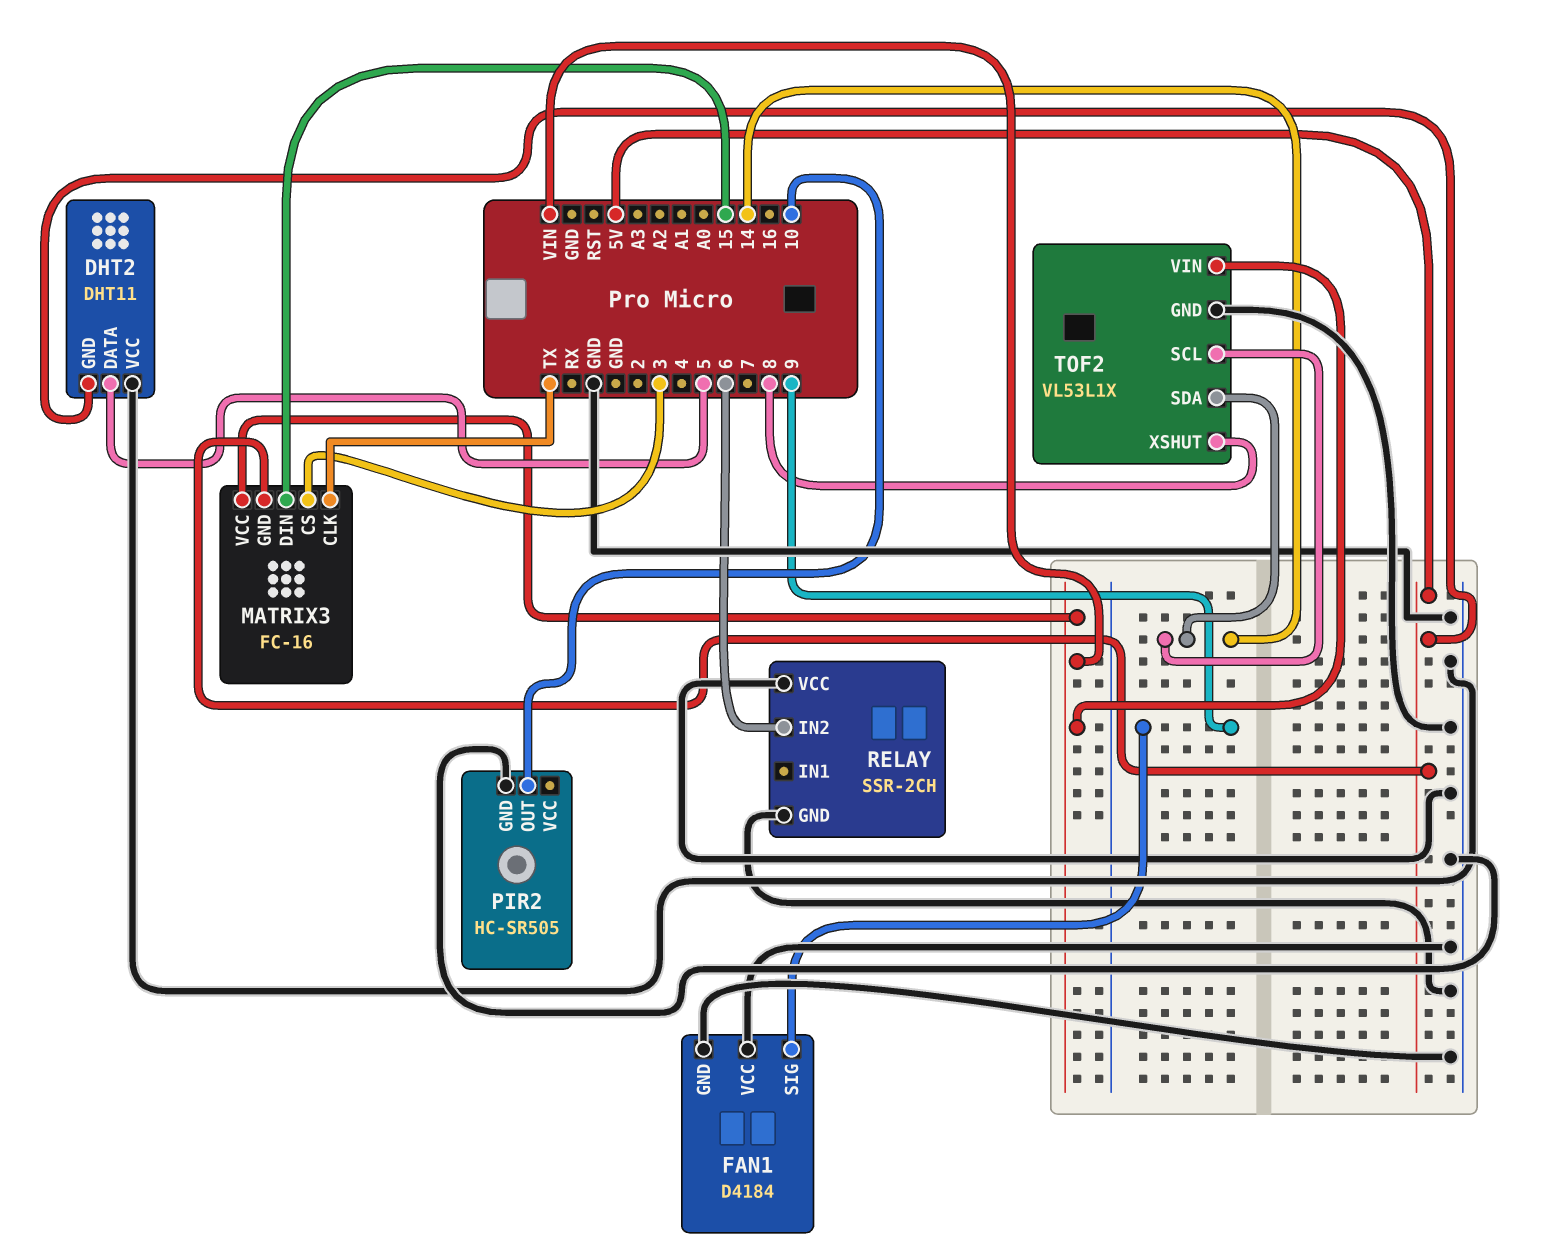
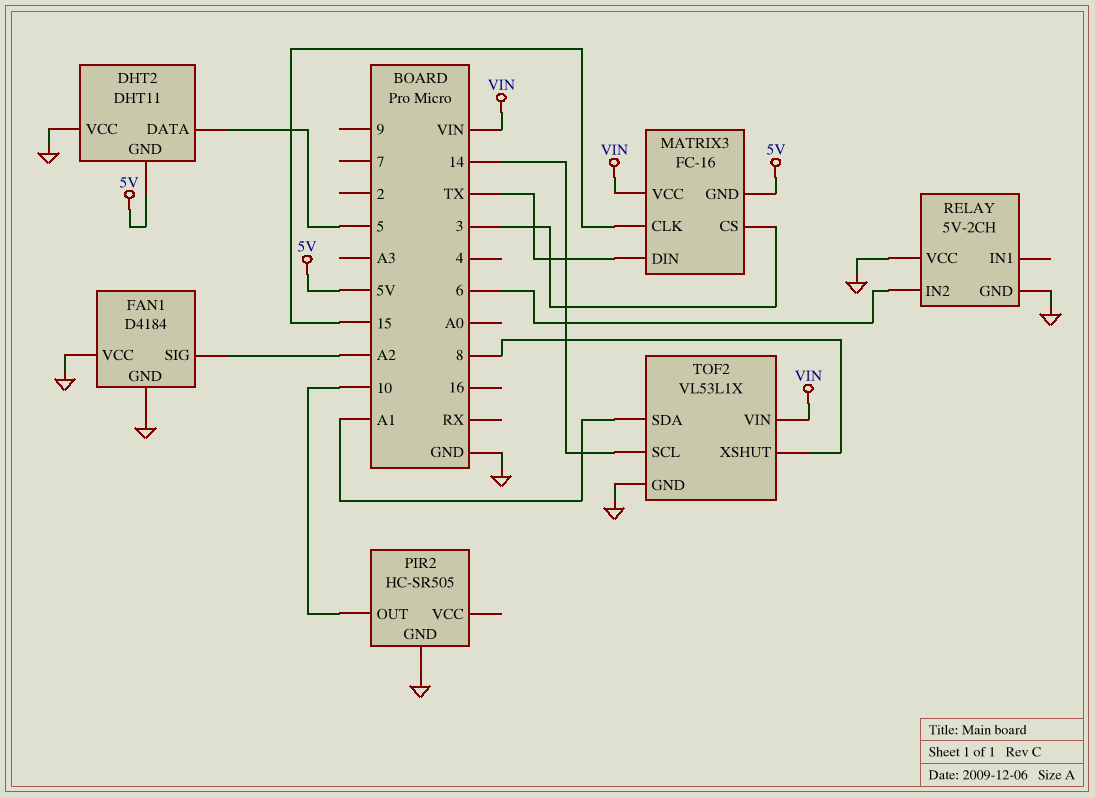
FAN1 pin SIG: 9 -> A2
MATRIX3 pin CLK: TX -> 15
MATRIX3 pin DIN: 15 -> TX
RELAY: SSR-2CH -> 5V-2CH
TOF2 pin SDA: 14 -> A1

